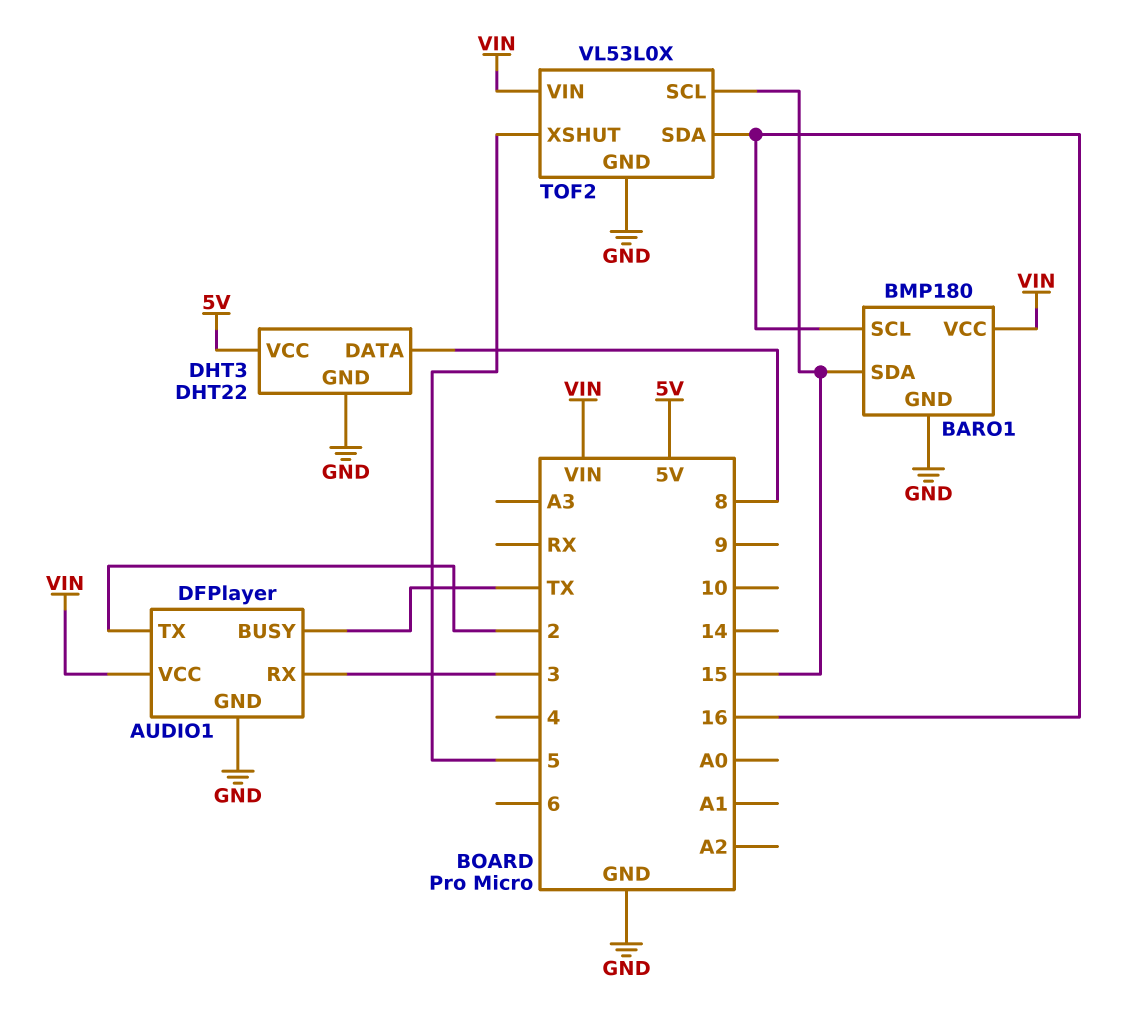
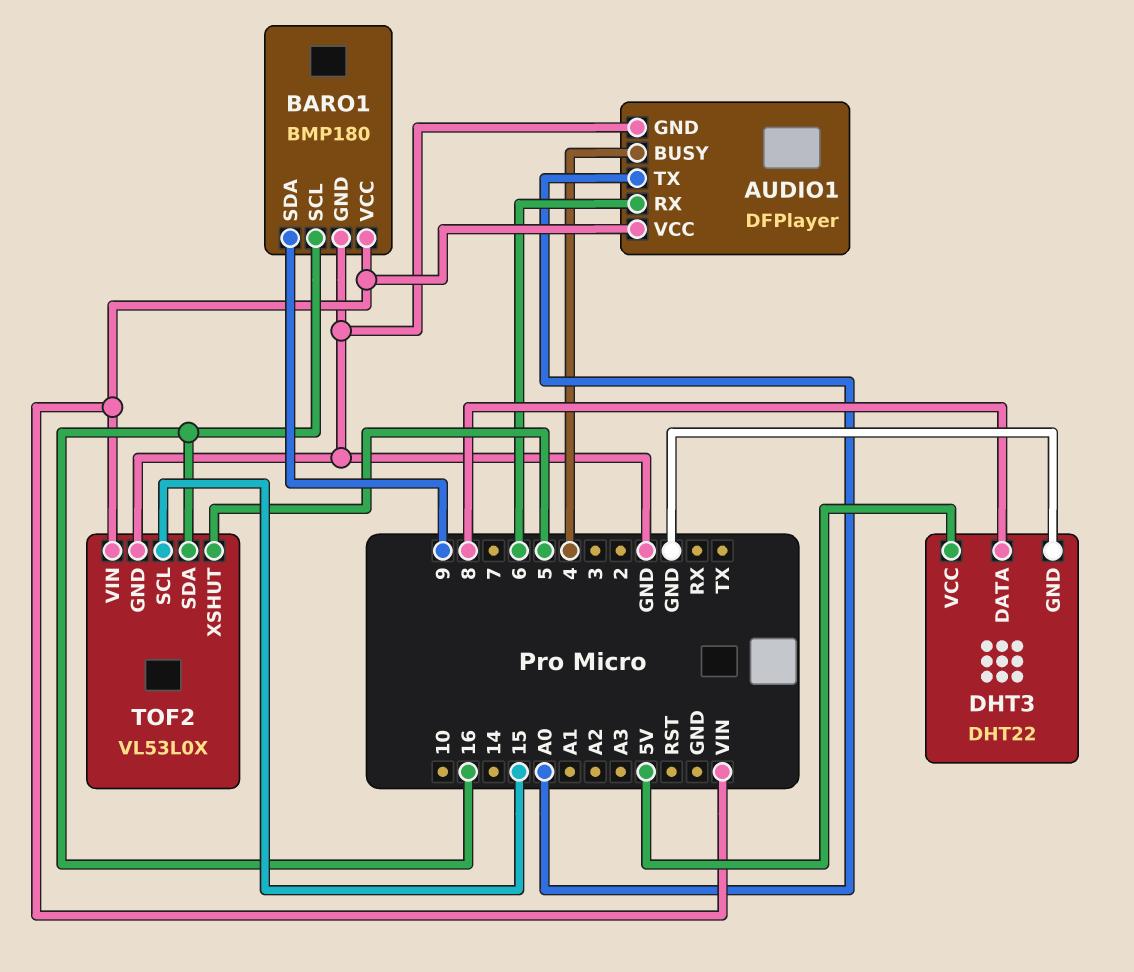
AUDIO1 pin BUSY: TX -> 4
AUDIO1 pin RX: 3 -> 6
AUDIO1 pin TX: 2 -> A0
BARO1 pin SDA: 15 -> 9

